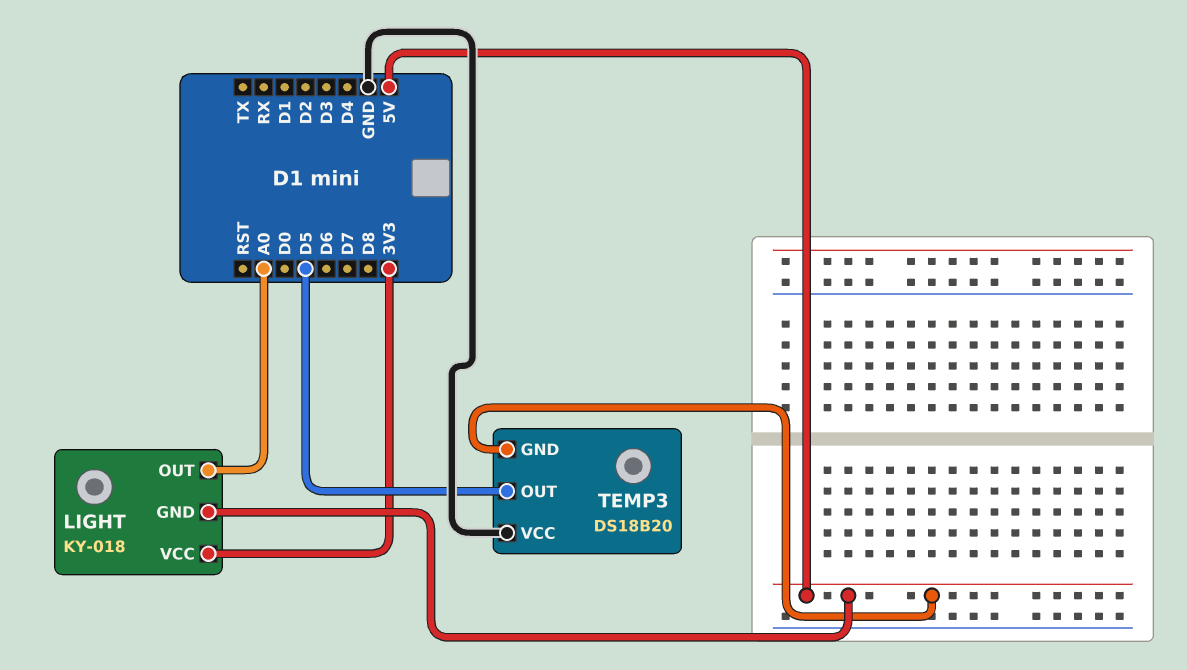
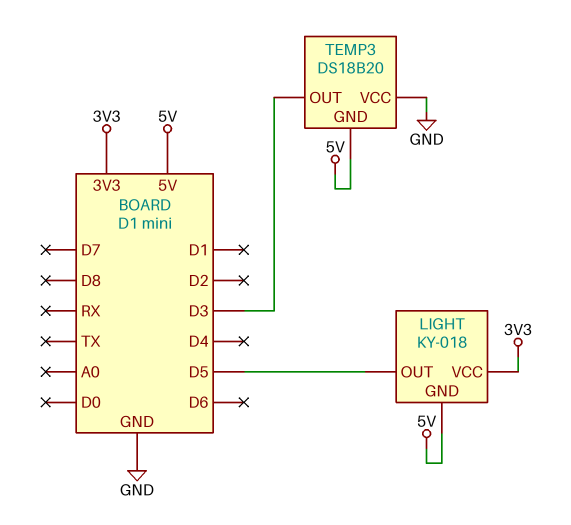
LIGHT pin OUT: A0 -> D5
TEMP3 pin OUT: D5 -> D3

